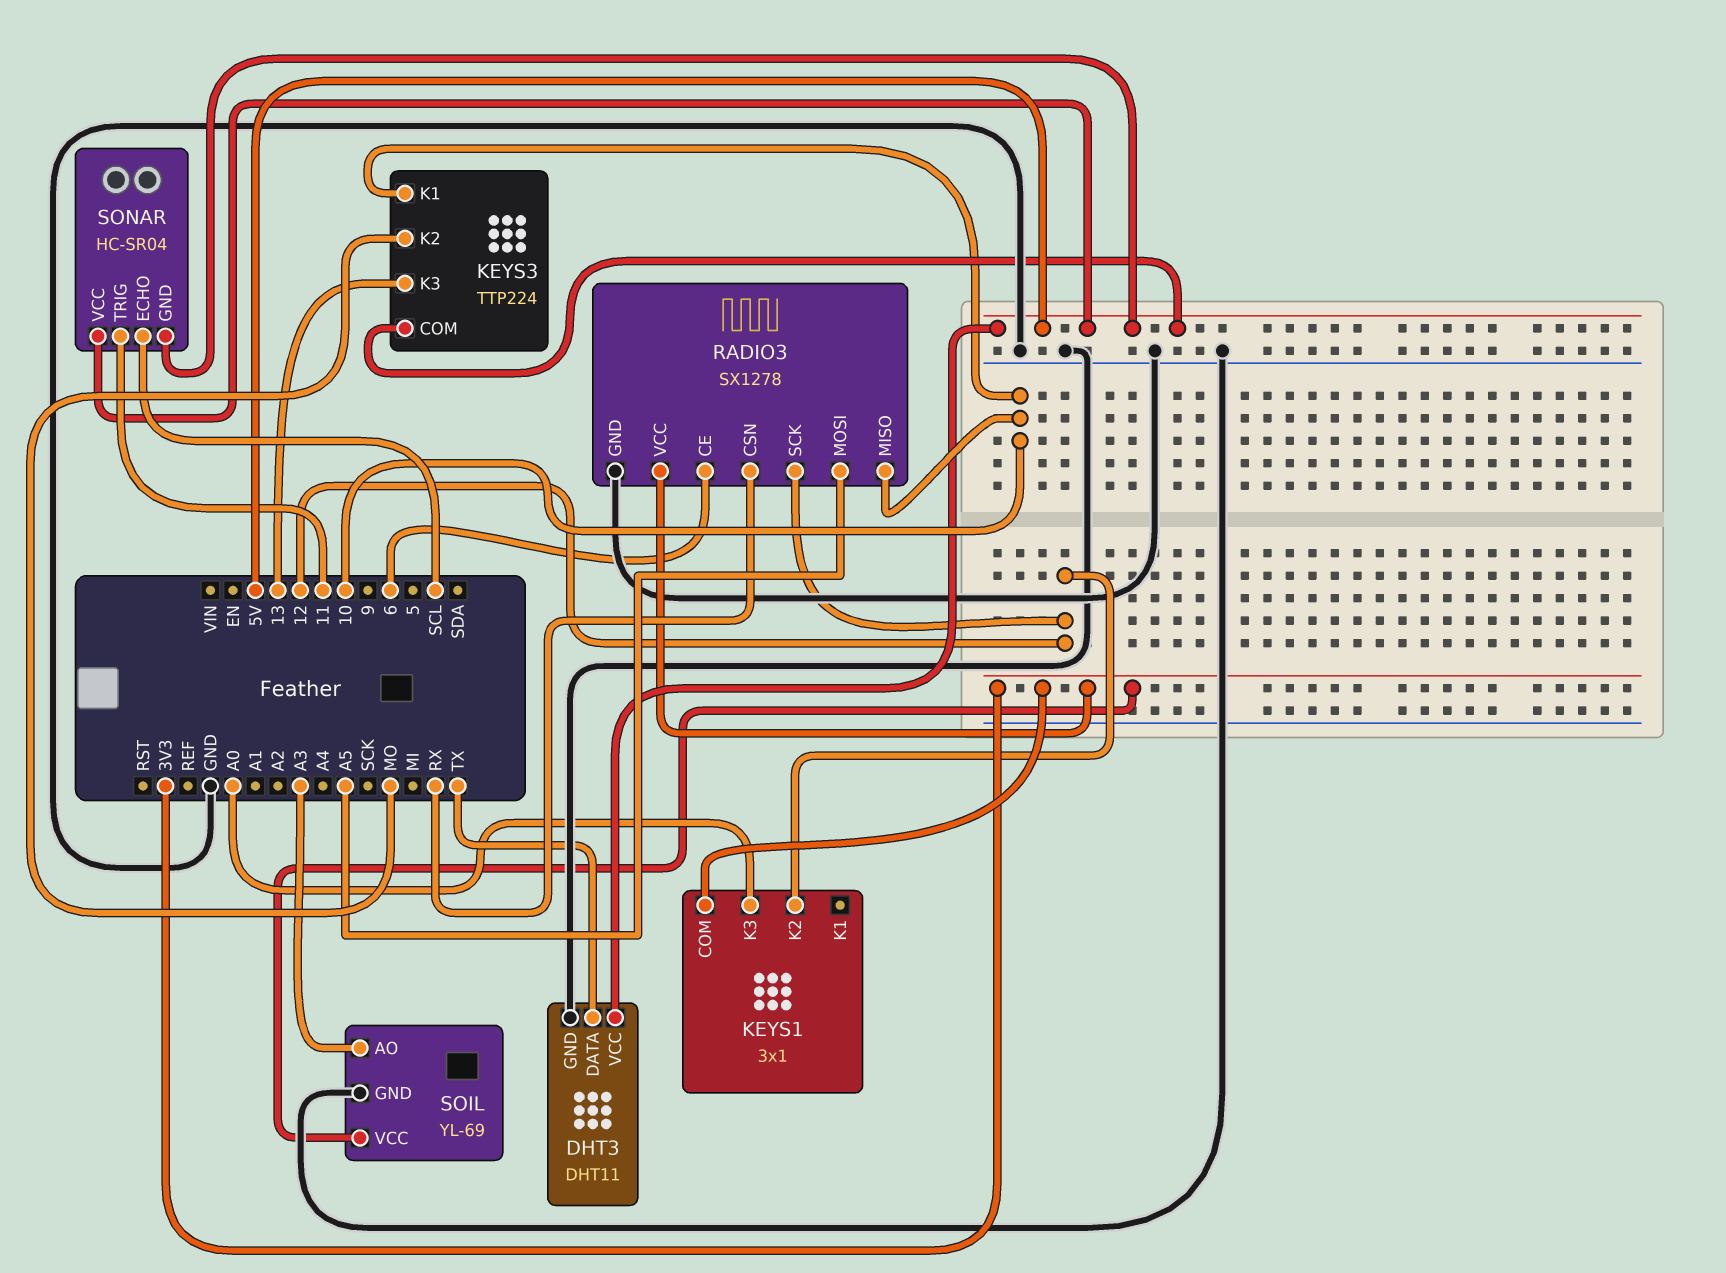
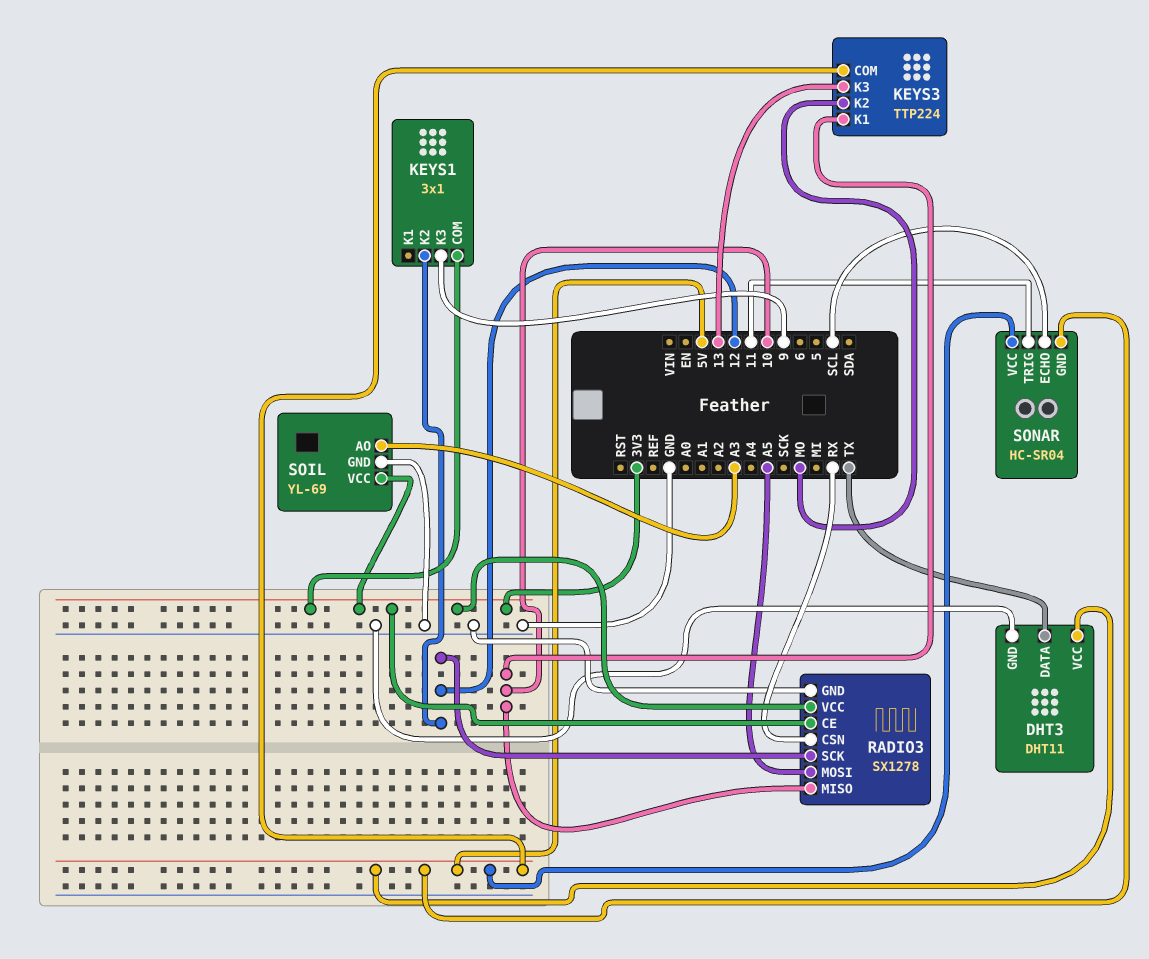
KEYS1 pin K3: A0 -> 9
RADIO3 pin CE: 6 -> 3V3

